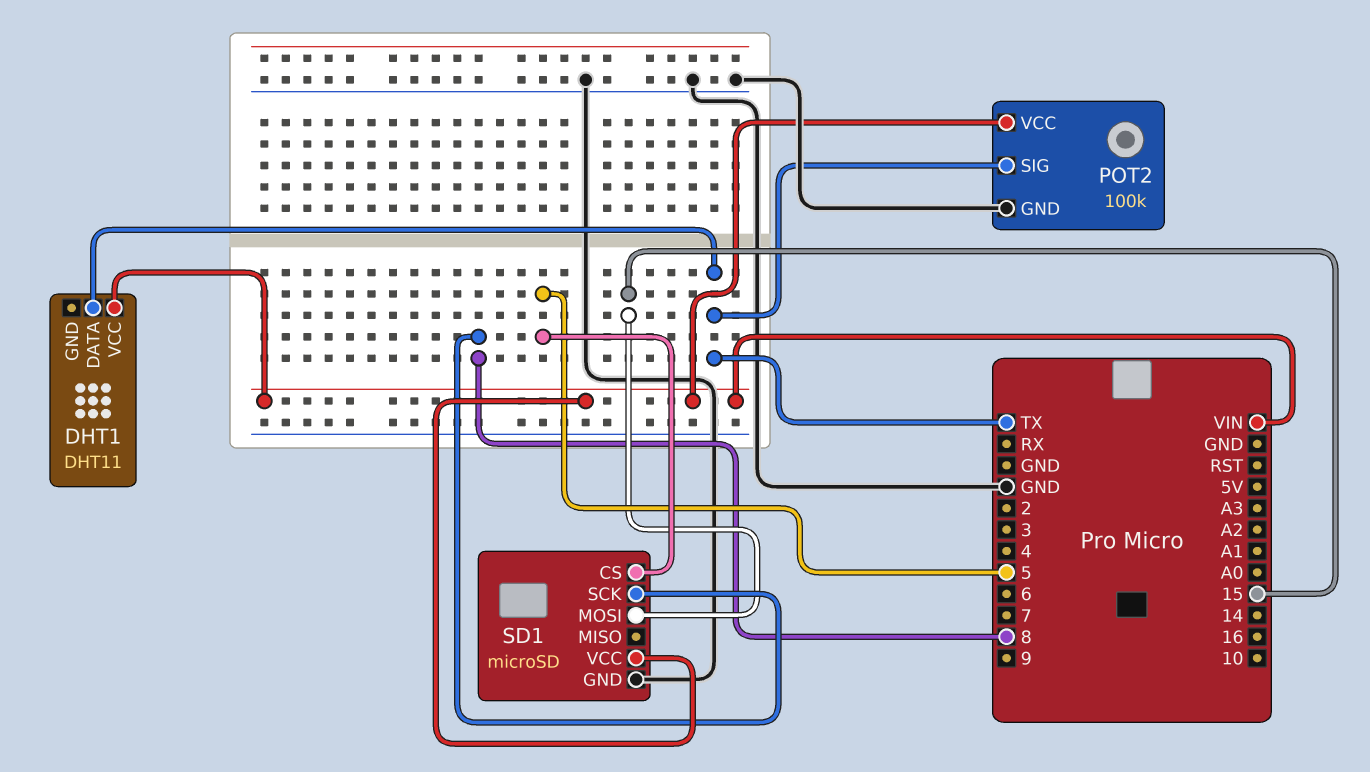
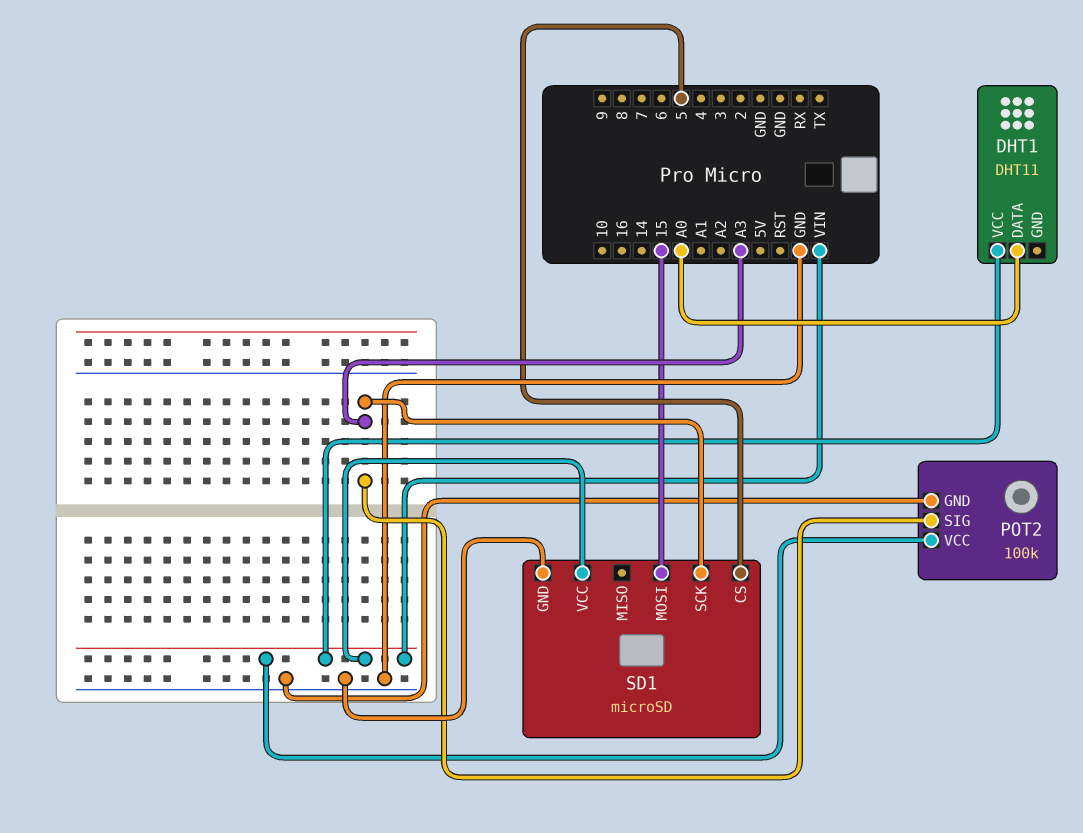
DHT1 pin DATA: TX -> A0
POT2 pin SIG: TX -> A3
SD1 pin SCK: 8 -> A3

